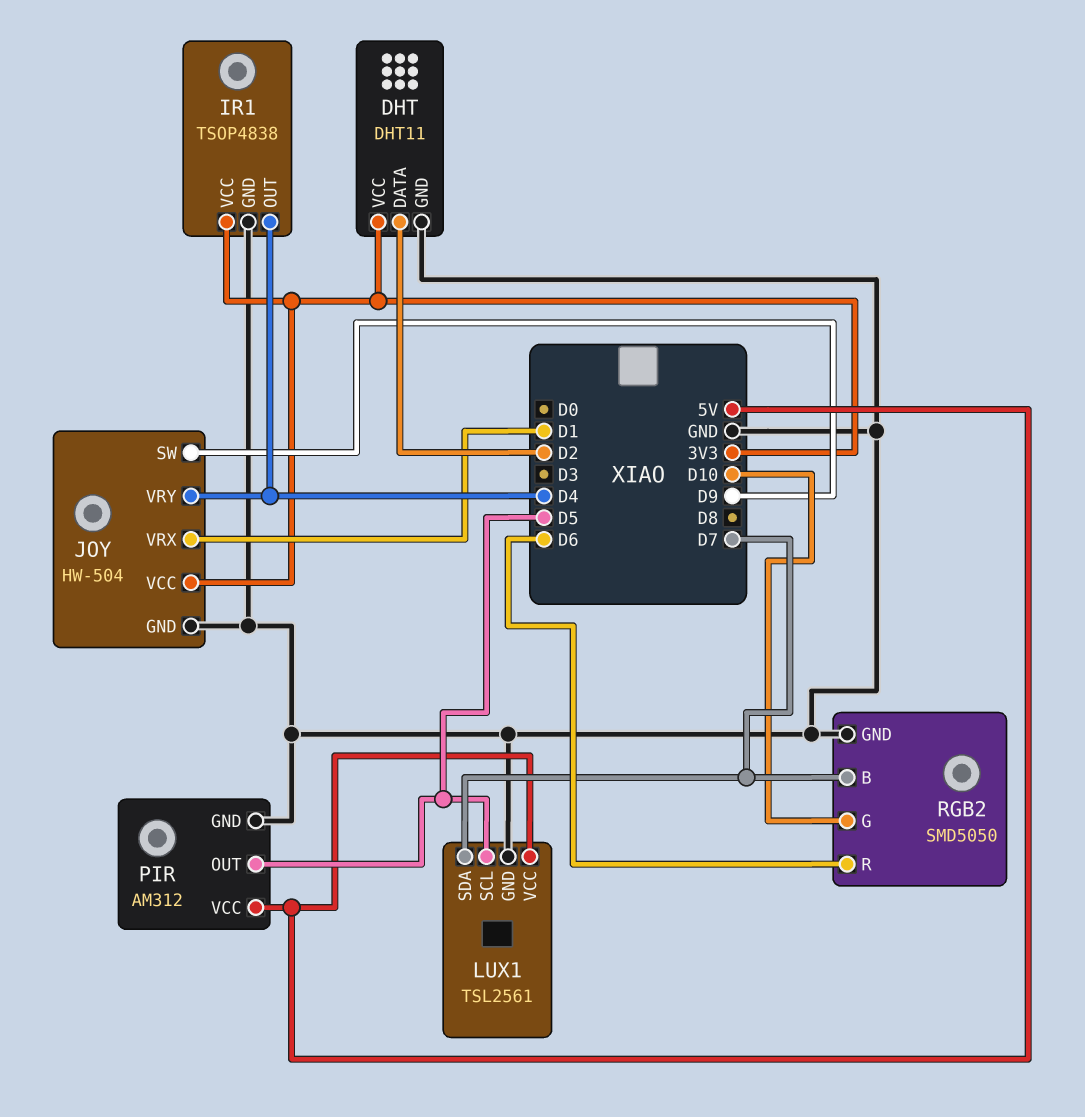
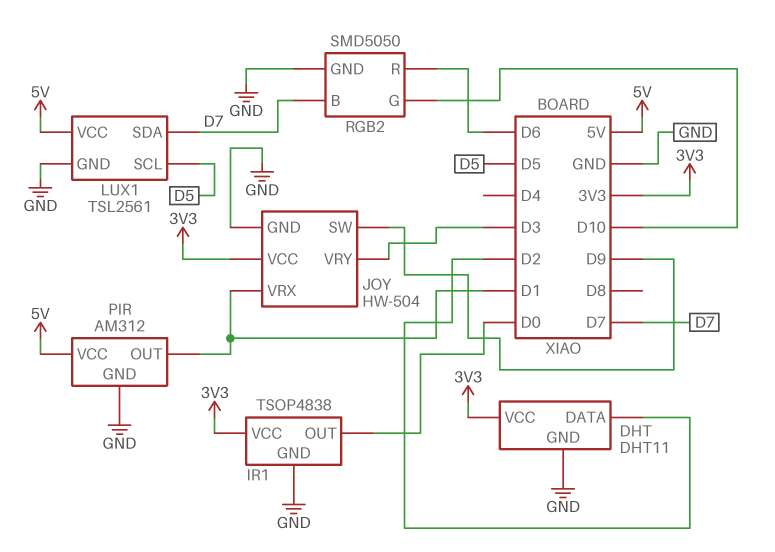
IR1 pin OUT: D4 -> D0
JOY pin VRY: D4 -> D3
PIR pin OUT: D5 -> D1

